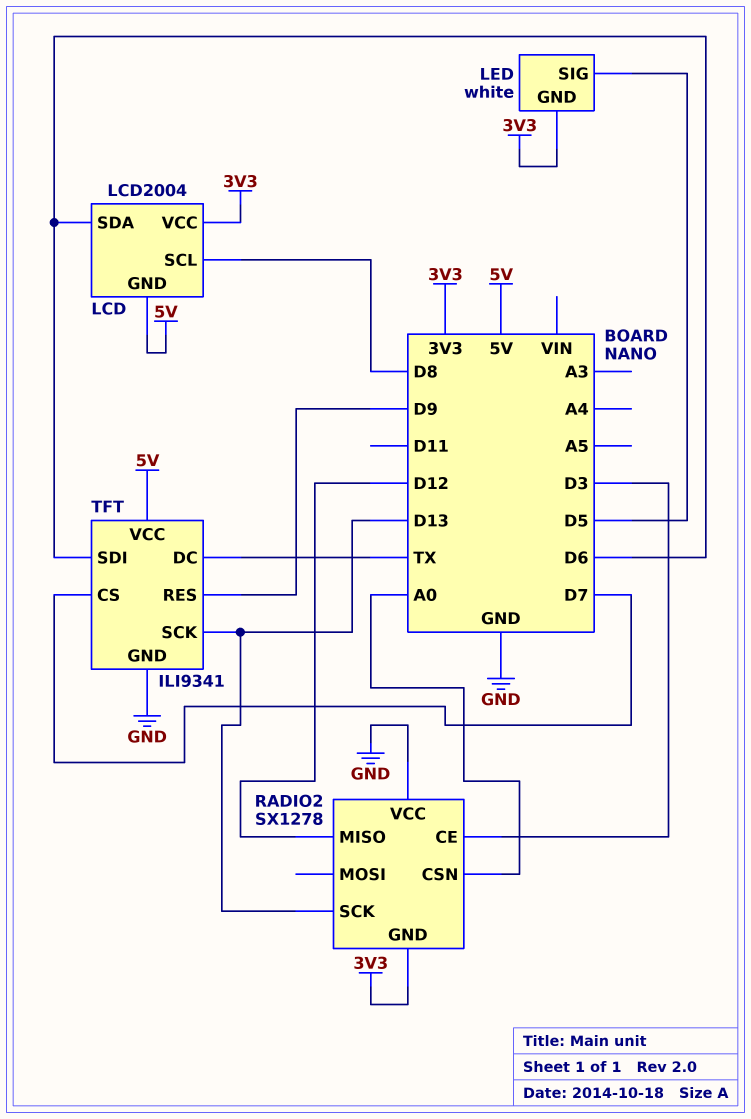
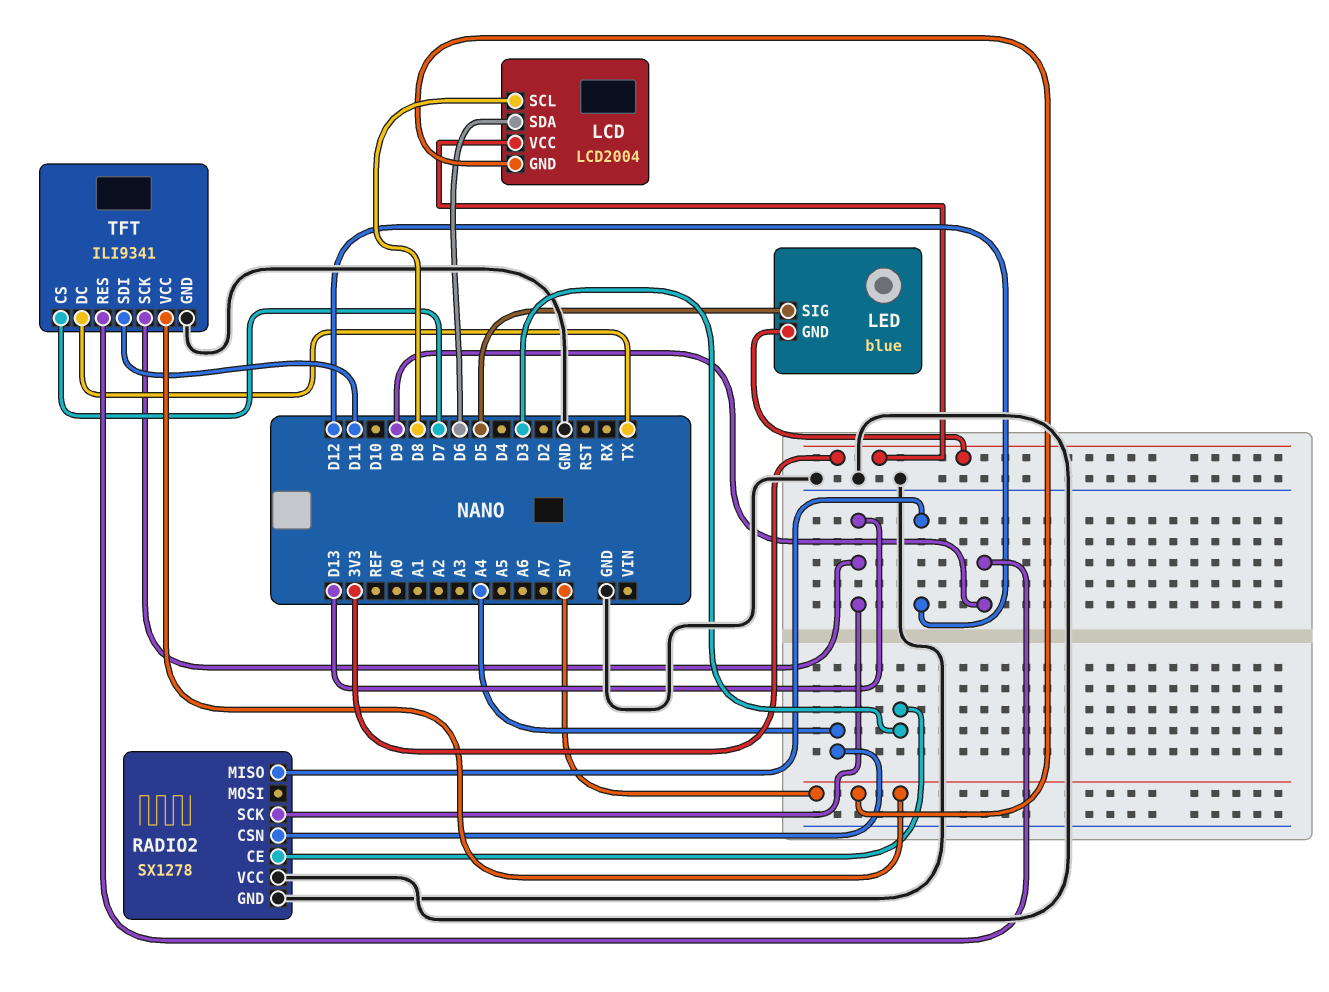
LED: white -> blue
RADIO2 pin CSN: A0 -> A4
RADIO2 pin GND: 3V3 -> GND
TFT pin SDI: D6 -> D11

